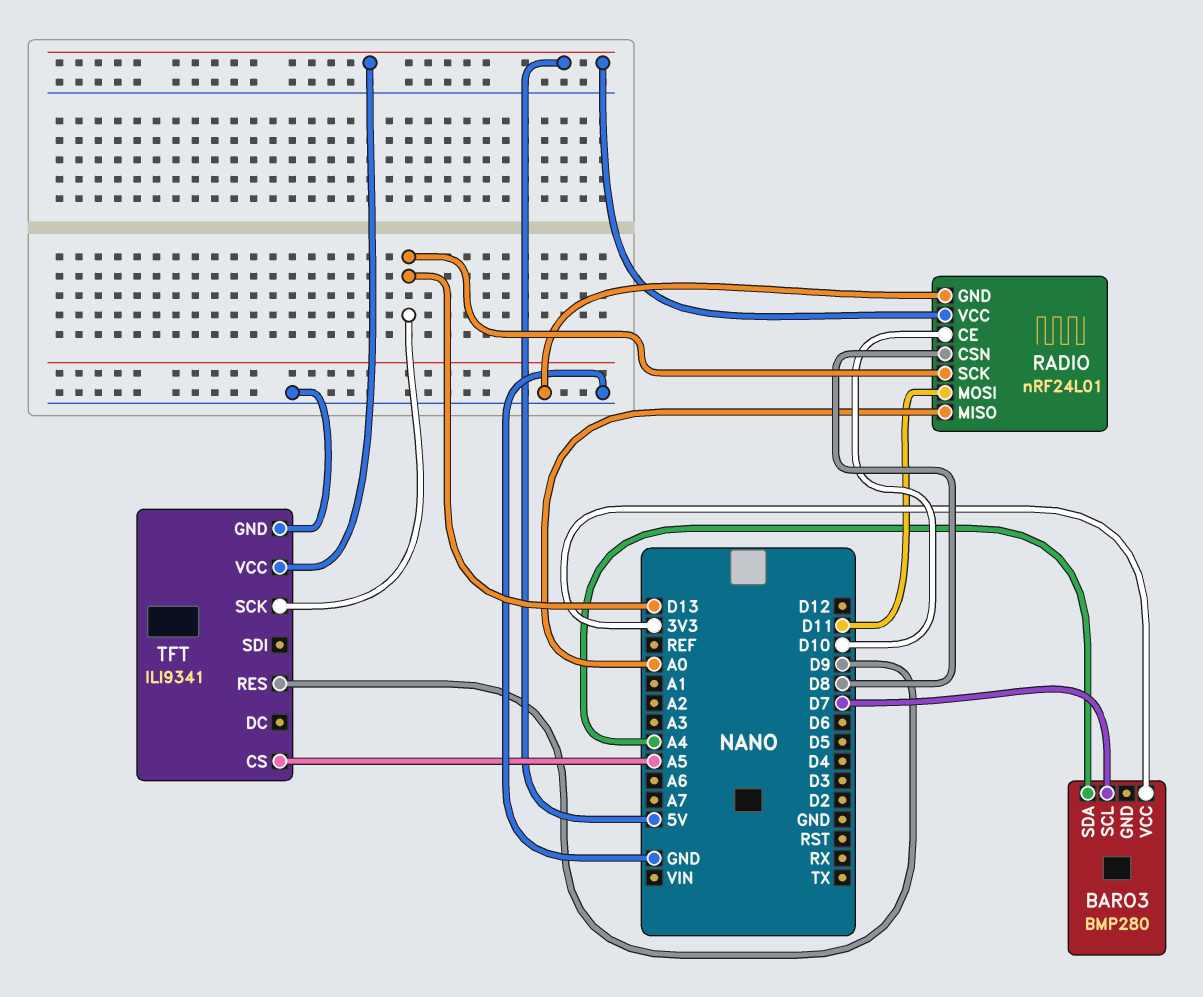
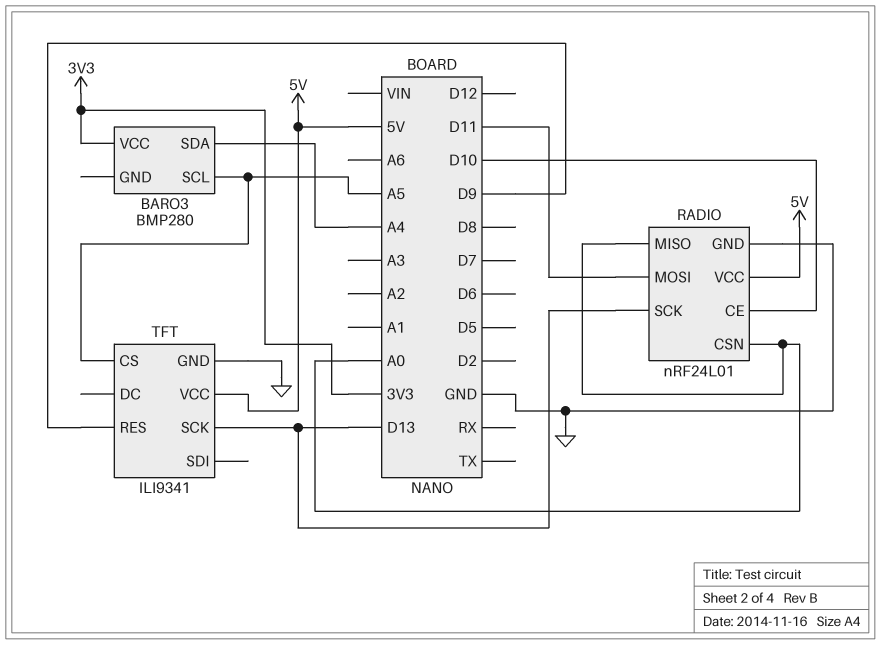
BARO3 pin SCL: D7 -> A5
RADIO pin CSN: D8 -> A0

